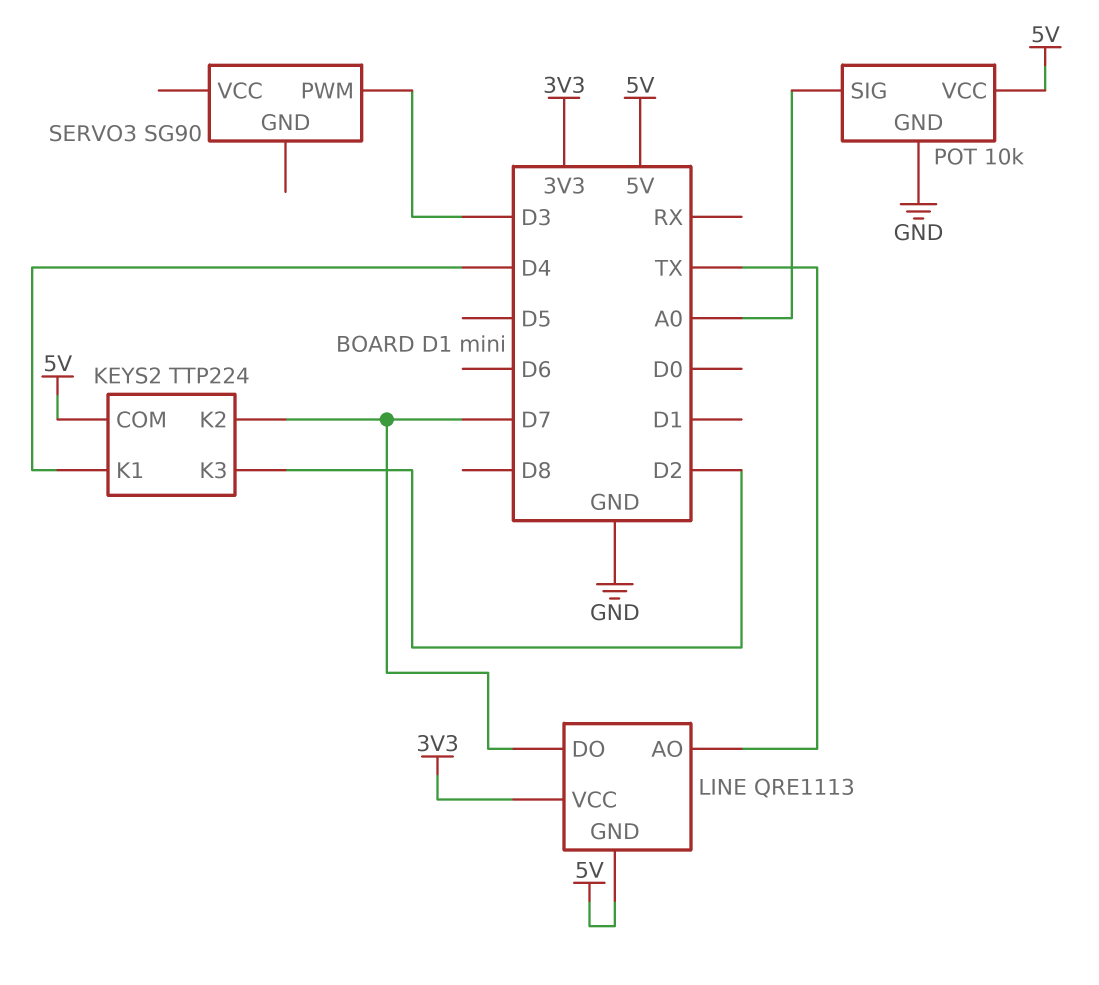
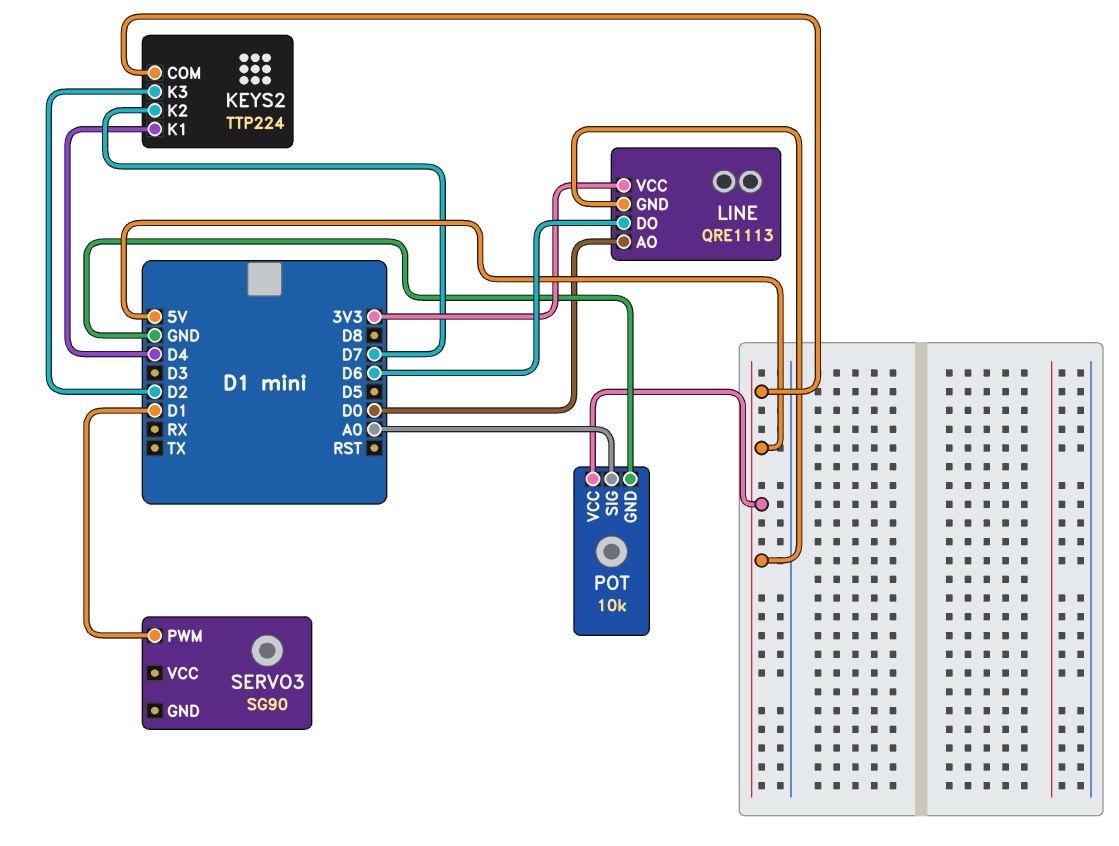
LINE pin AO: TX -> D0
LINE pin DO: D7 -> D6
SERVO3 pin PWM: D3 -> D1

